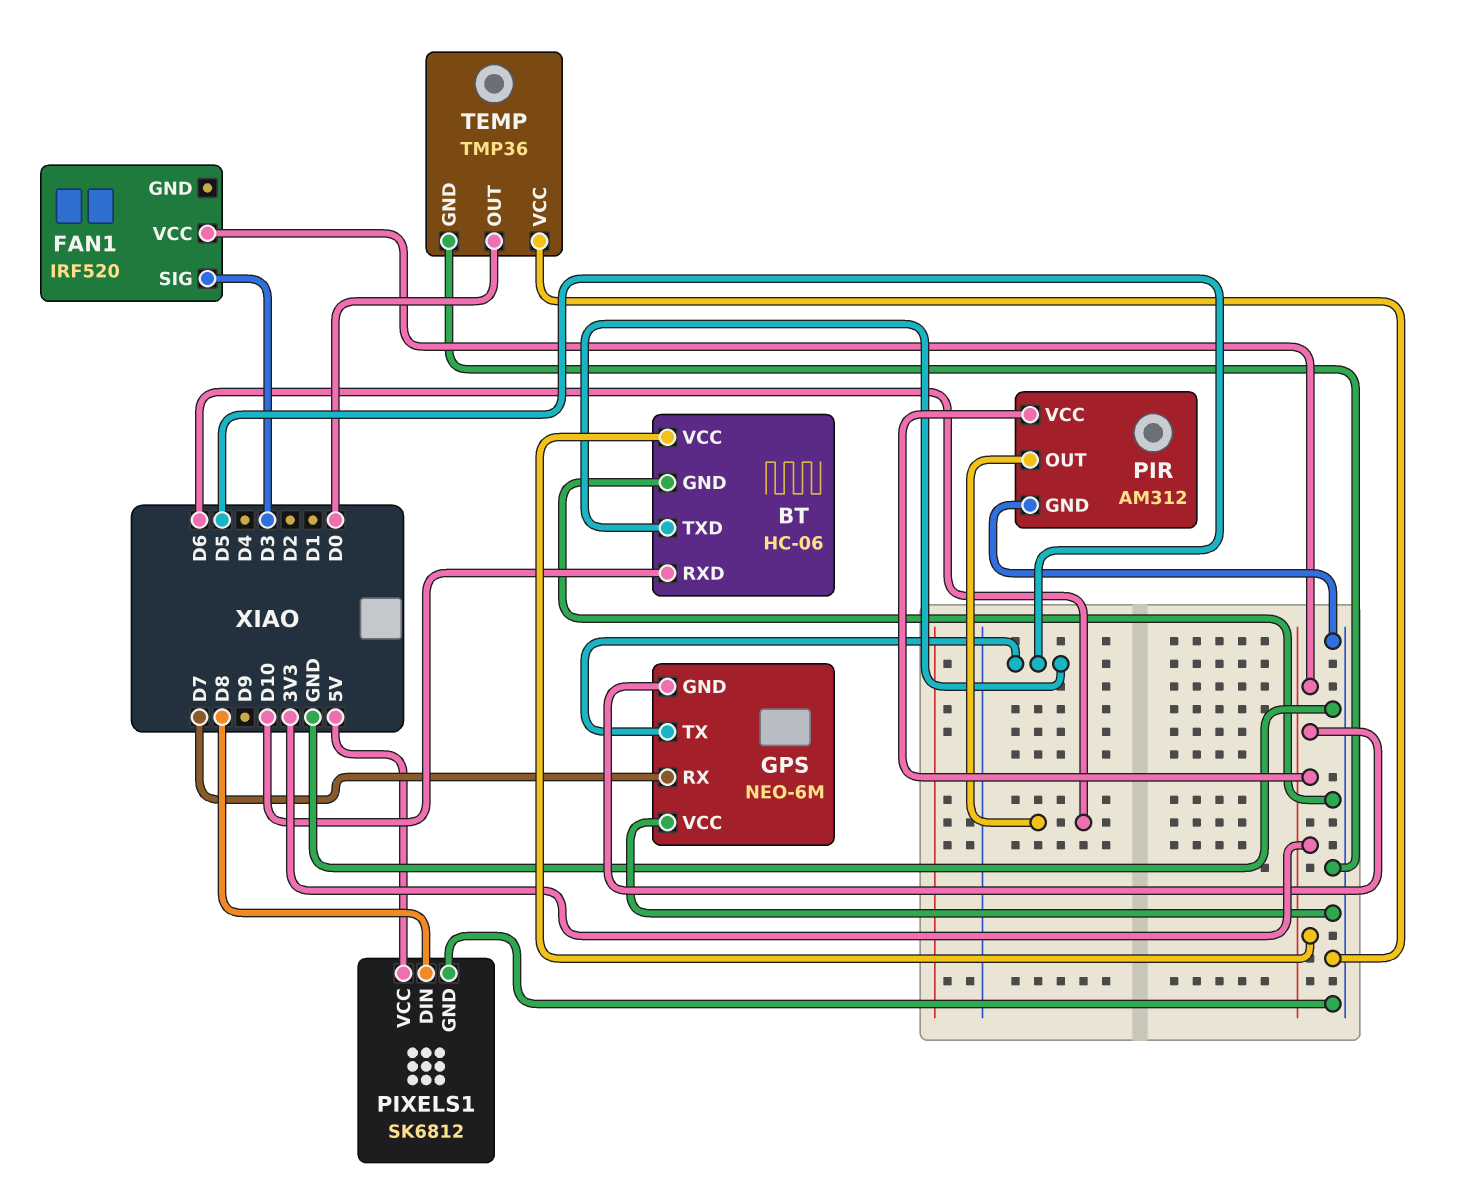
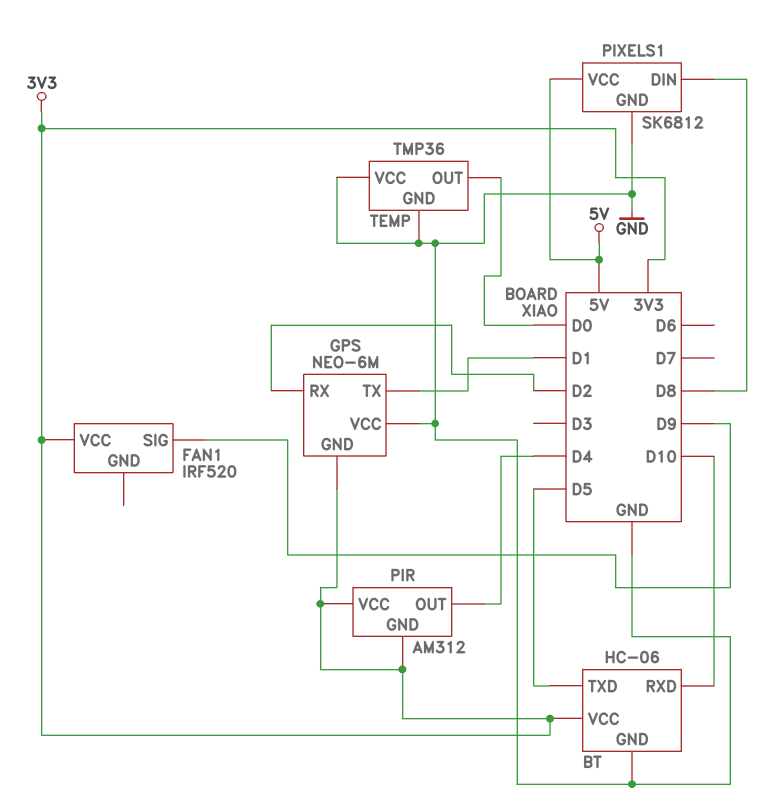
FAN1 pin SIG: D3 -> D9
GPS pin RX: D7 -> D2
GPS pin TX: D5 -> D1
PIR pin GND: GND -> 3V3
PIR pin OUT: D6 -> D4

